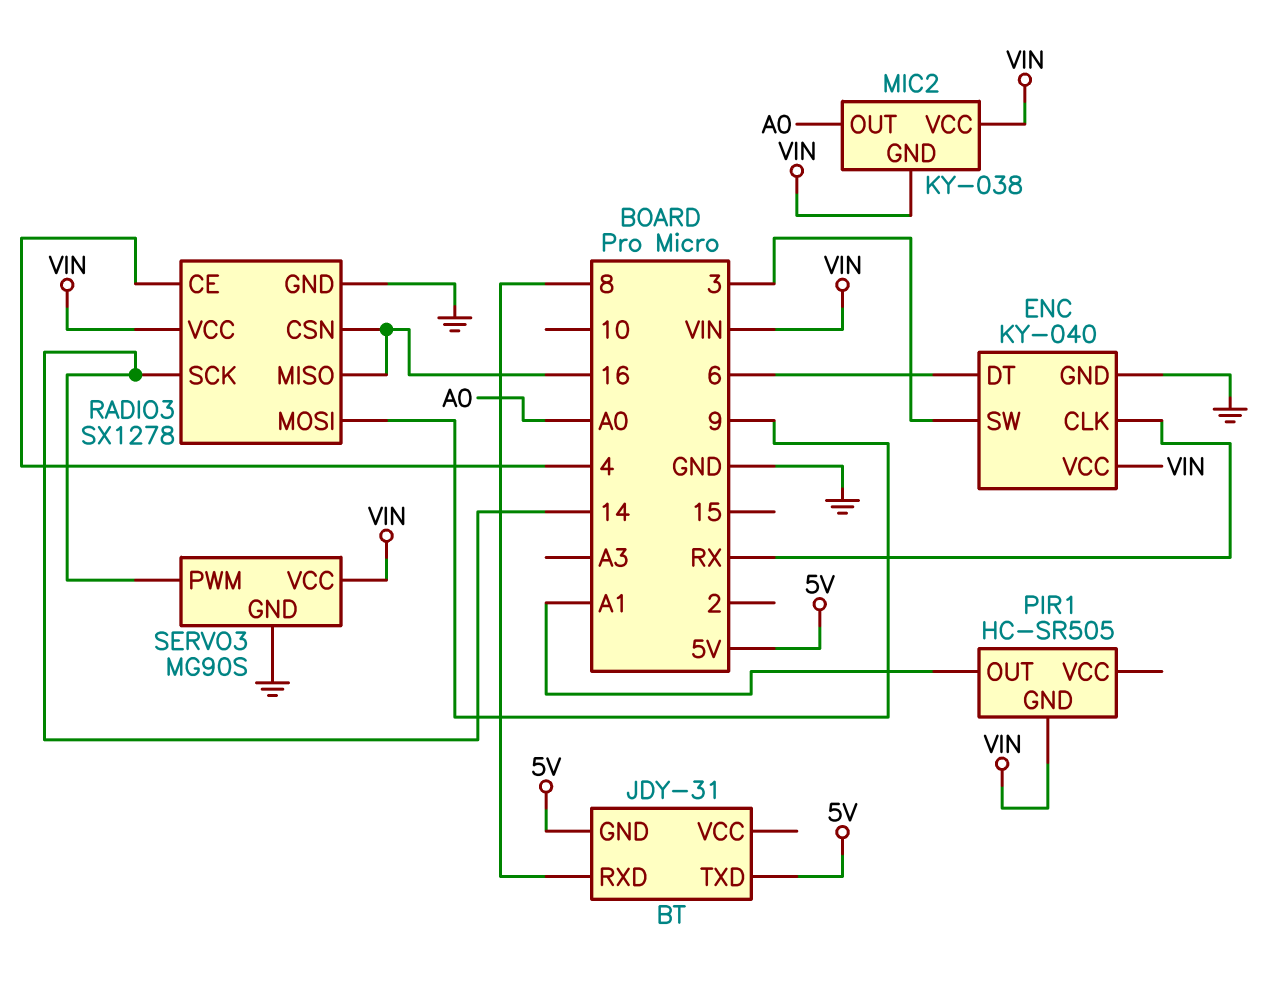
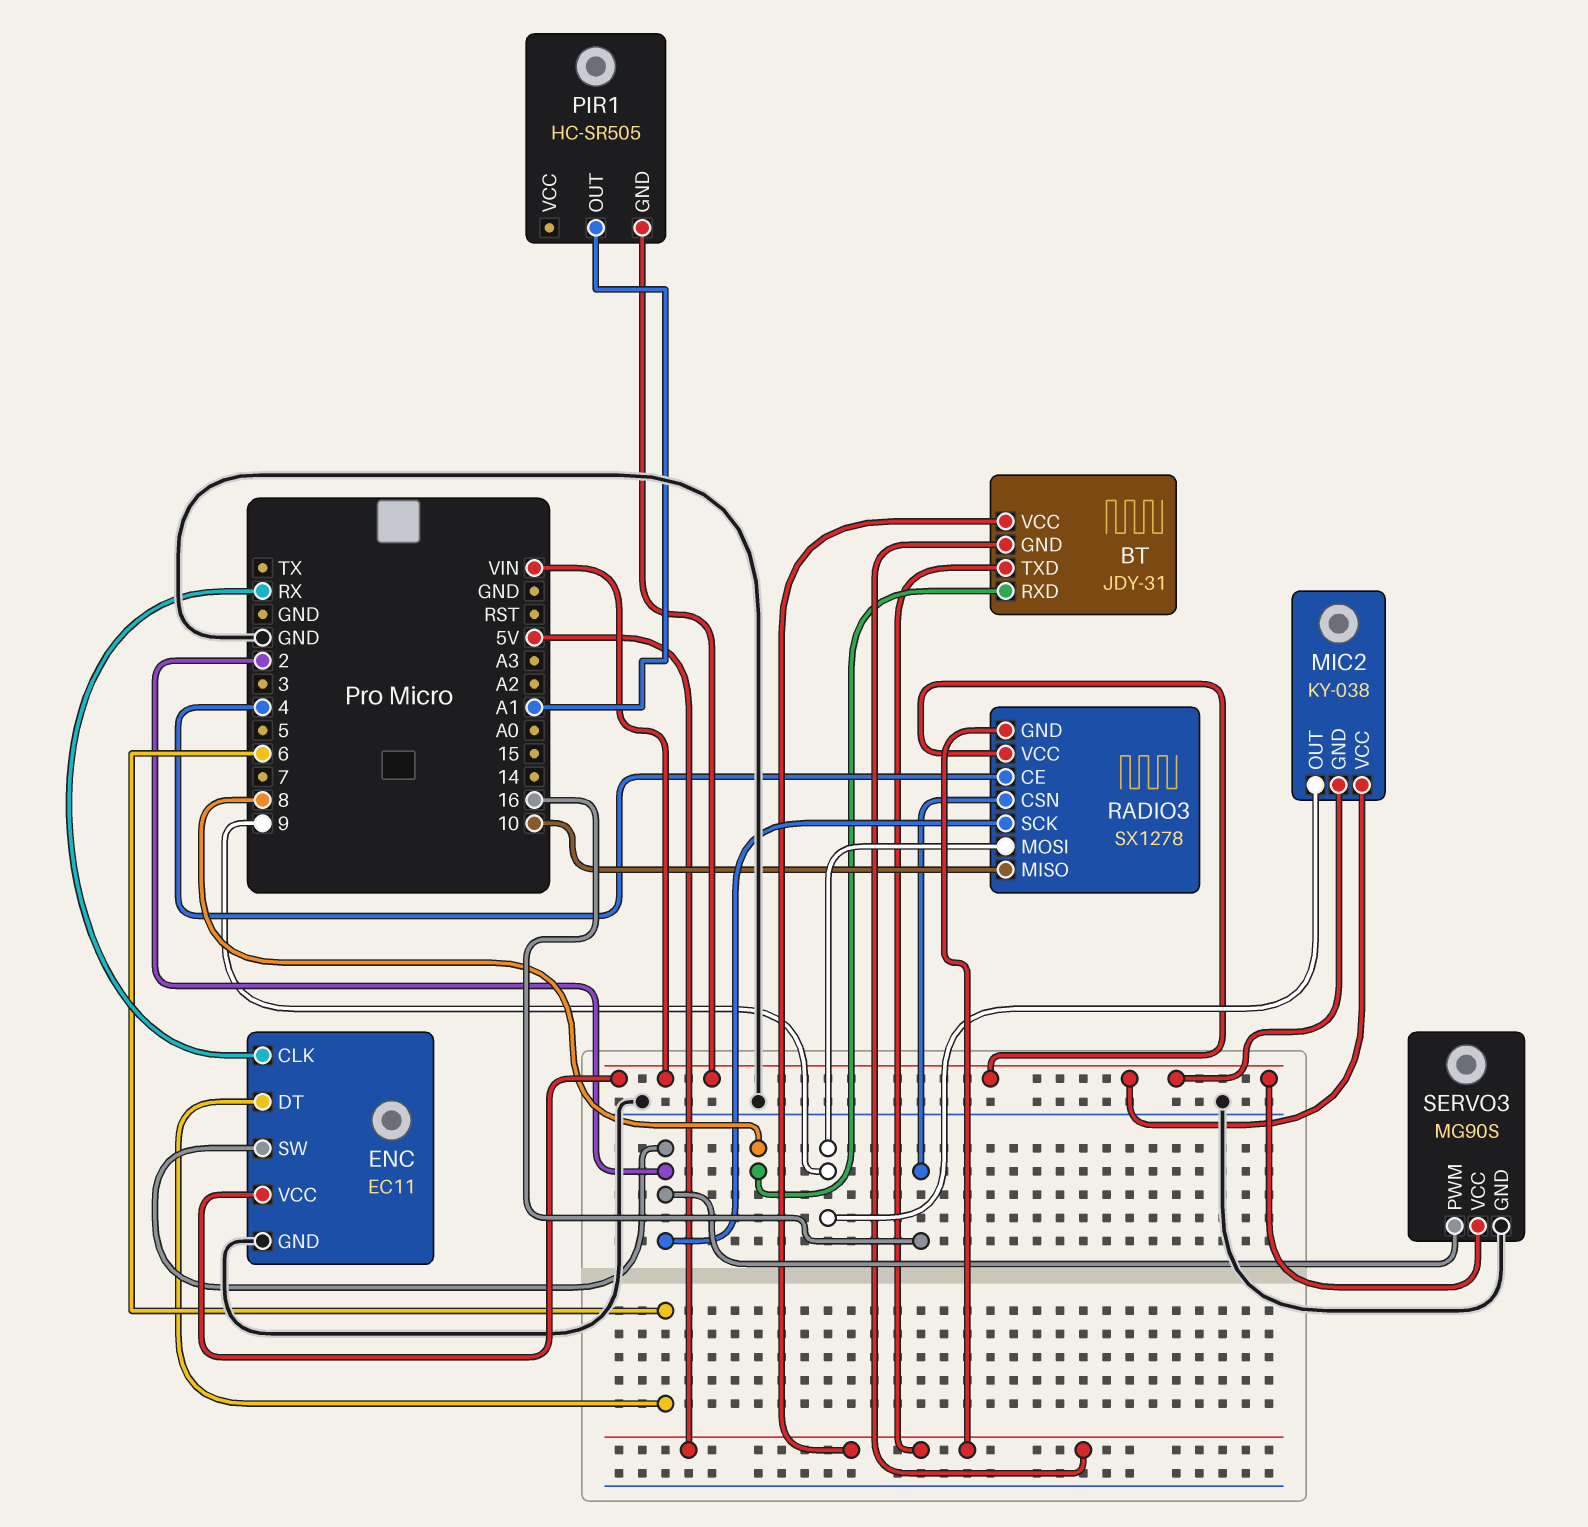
BT pin VCC: none -> 5V
ENC: KY-040 -> EC11
ENC pin SW: 3 -> 2
MIC2 pin OUT: A0 -> 9
RADIO3 pin GND: GND -> 5V
RADIO3 pin MISO: 16 -> 10
RADIO3 pin SCK: 14 -> 2
SERVO3 pin PWM: 14 -> 2

